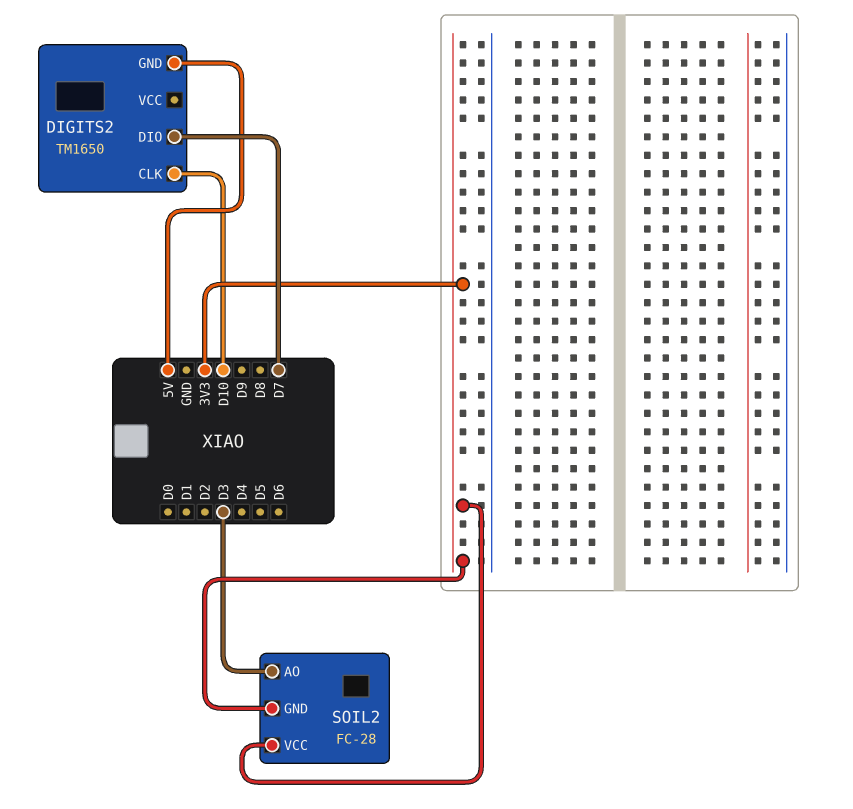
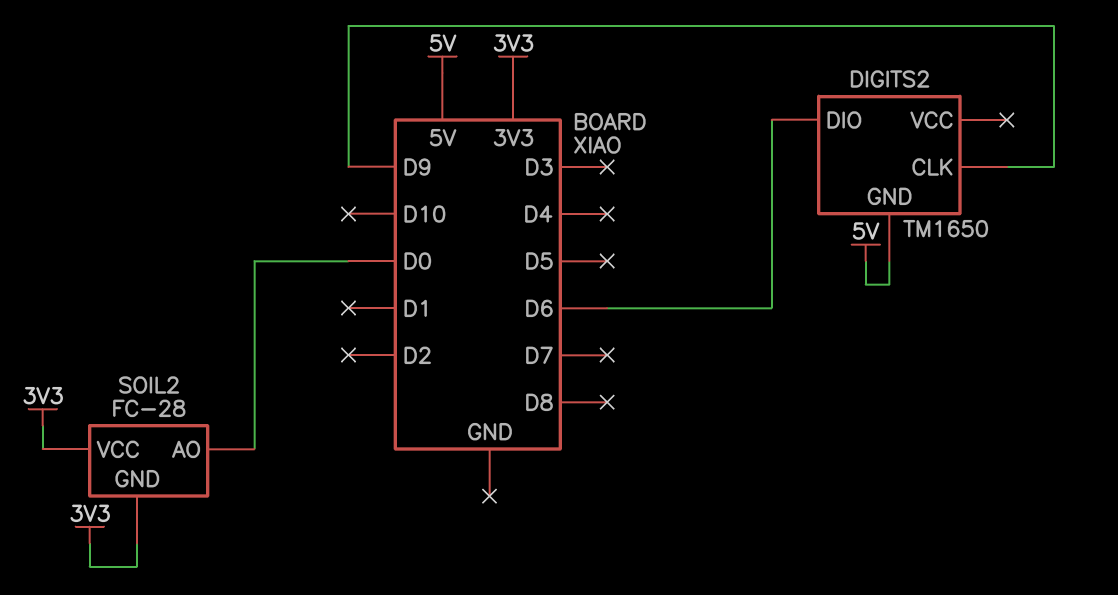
DIGITS2 pin CLK: D10 -> D9
DIGITS2 pin DIO: D7 -> D6
SOIL2 pin AO: D3 -> D0

